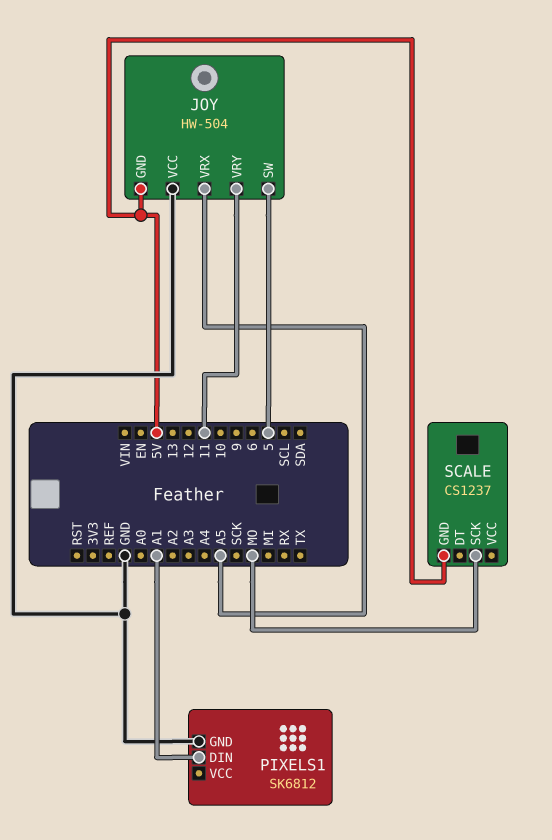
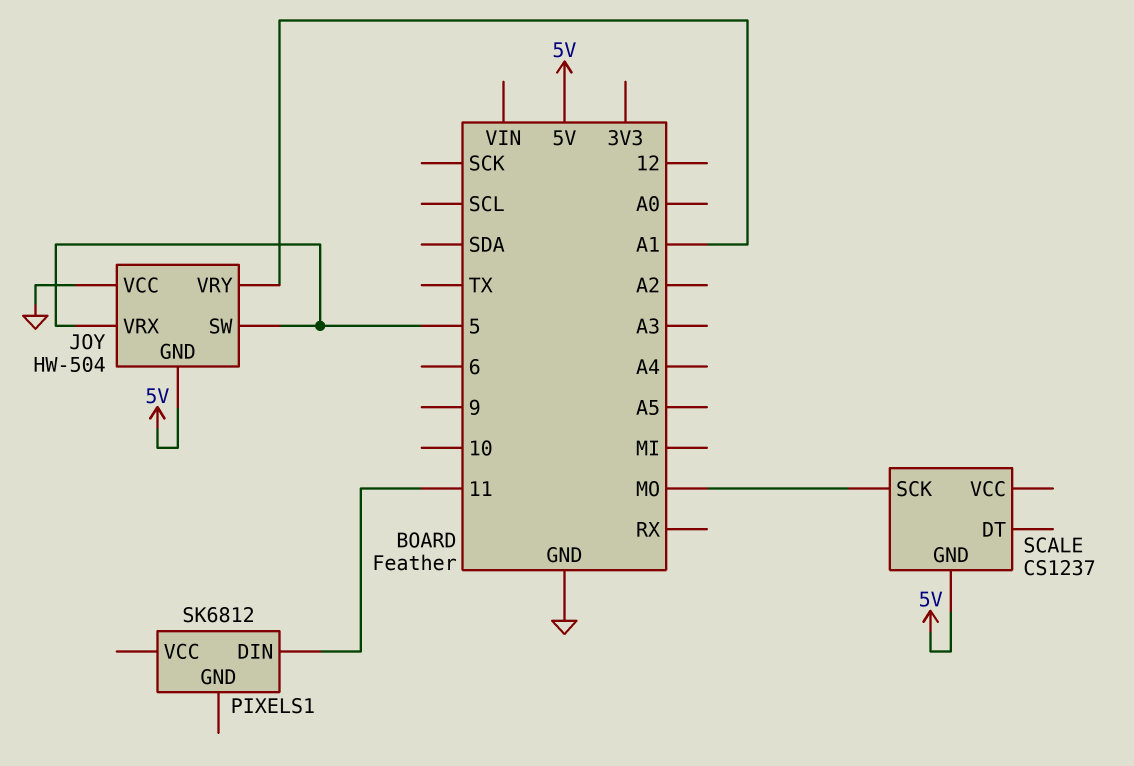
JOY pin VRX: A5 -> 5
JOY pin VRY: 11 -> A1
PIXELS1 pin DIN: A1 -> 11
PIXELS1 pin GND: GND -> none

